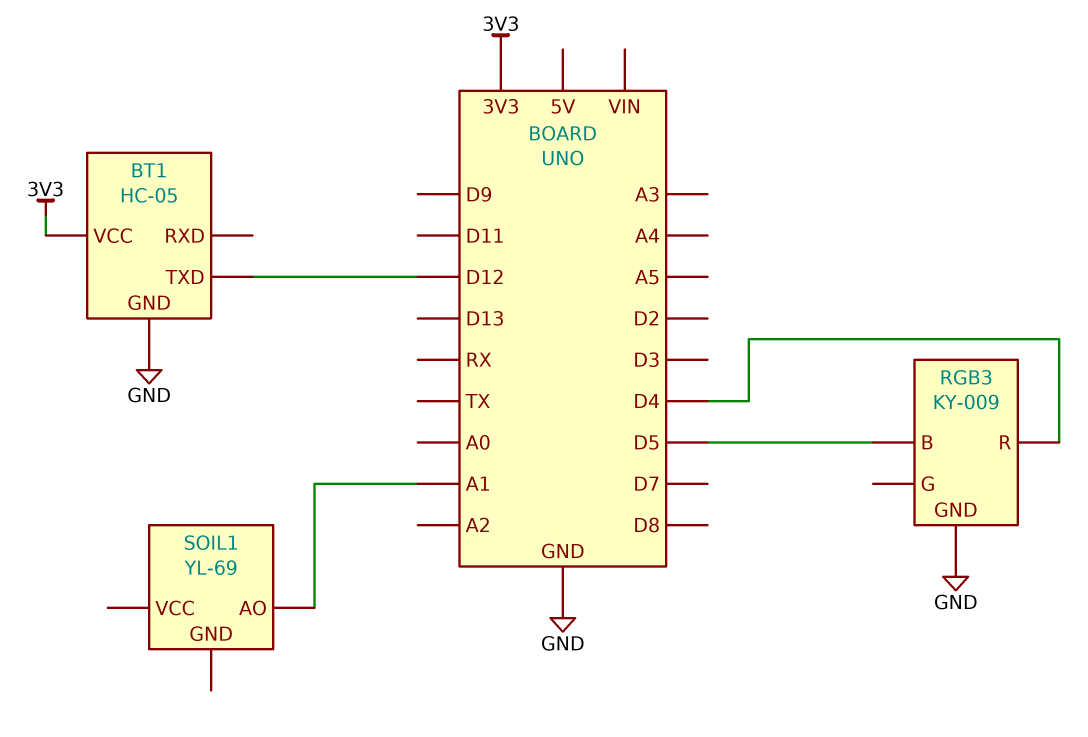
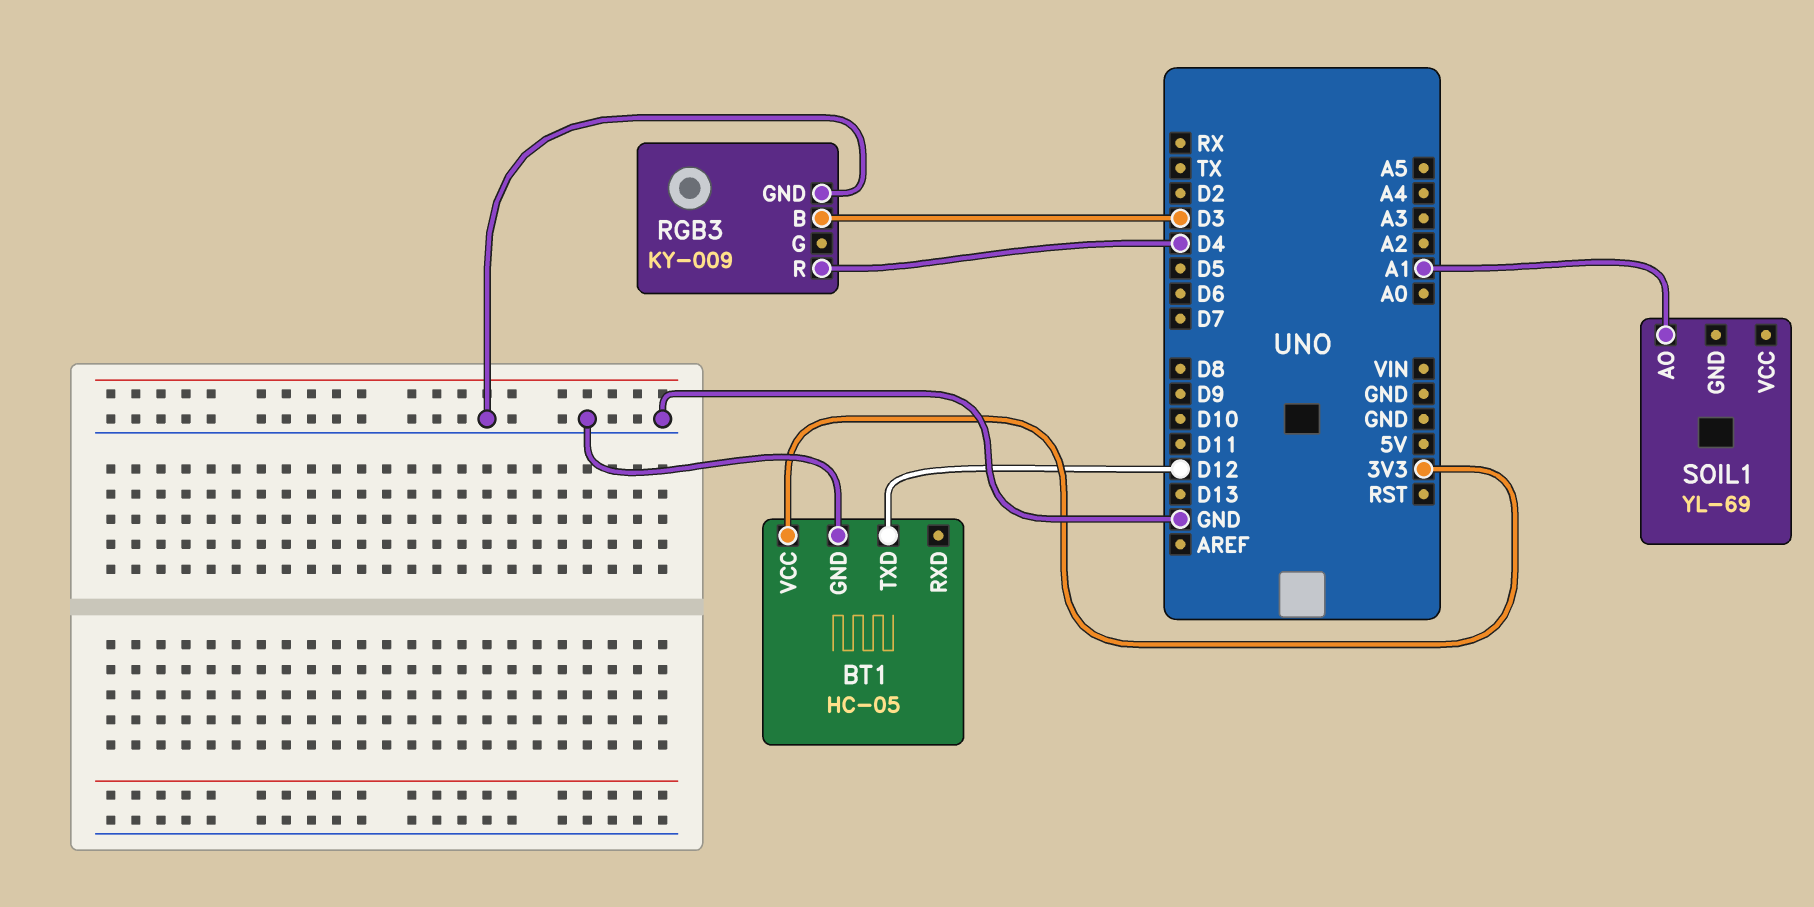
RGB3 pin B: D5 -> D3

